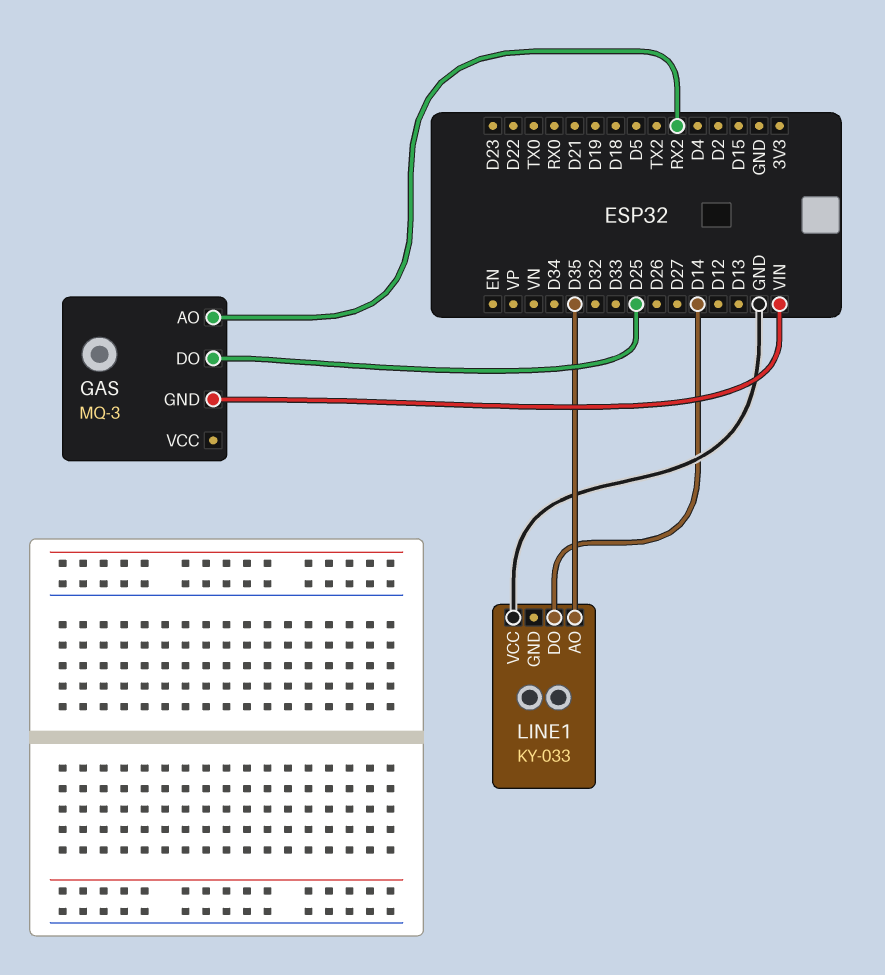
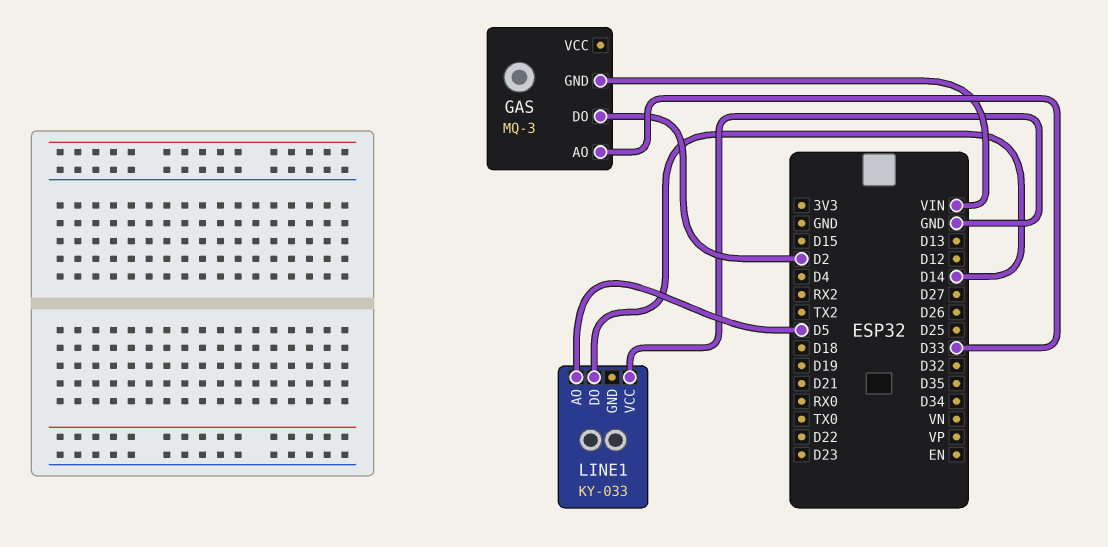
GAS pin AO: RX2 -> D33
GAS pin DO: D25 -> D2
LINE1 pin AO: D35 -> D5

